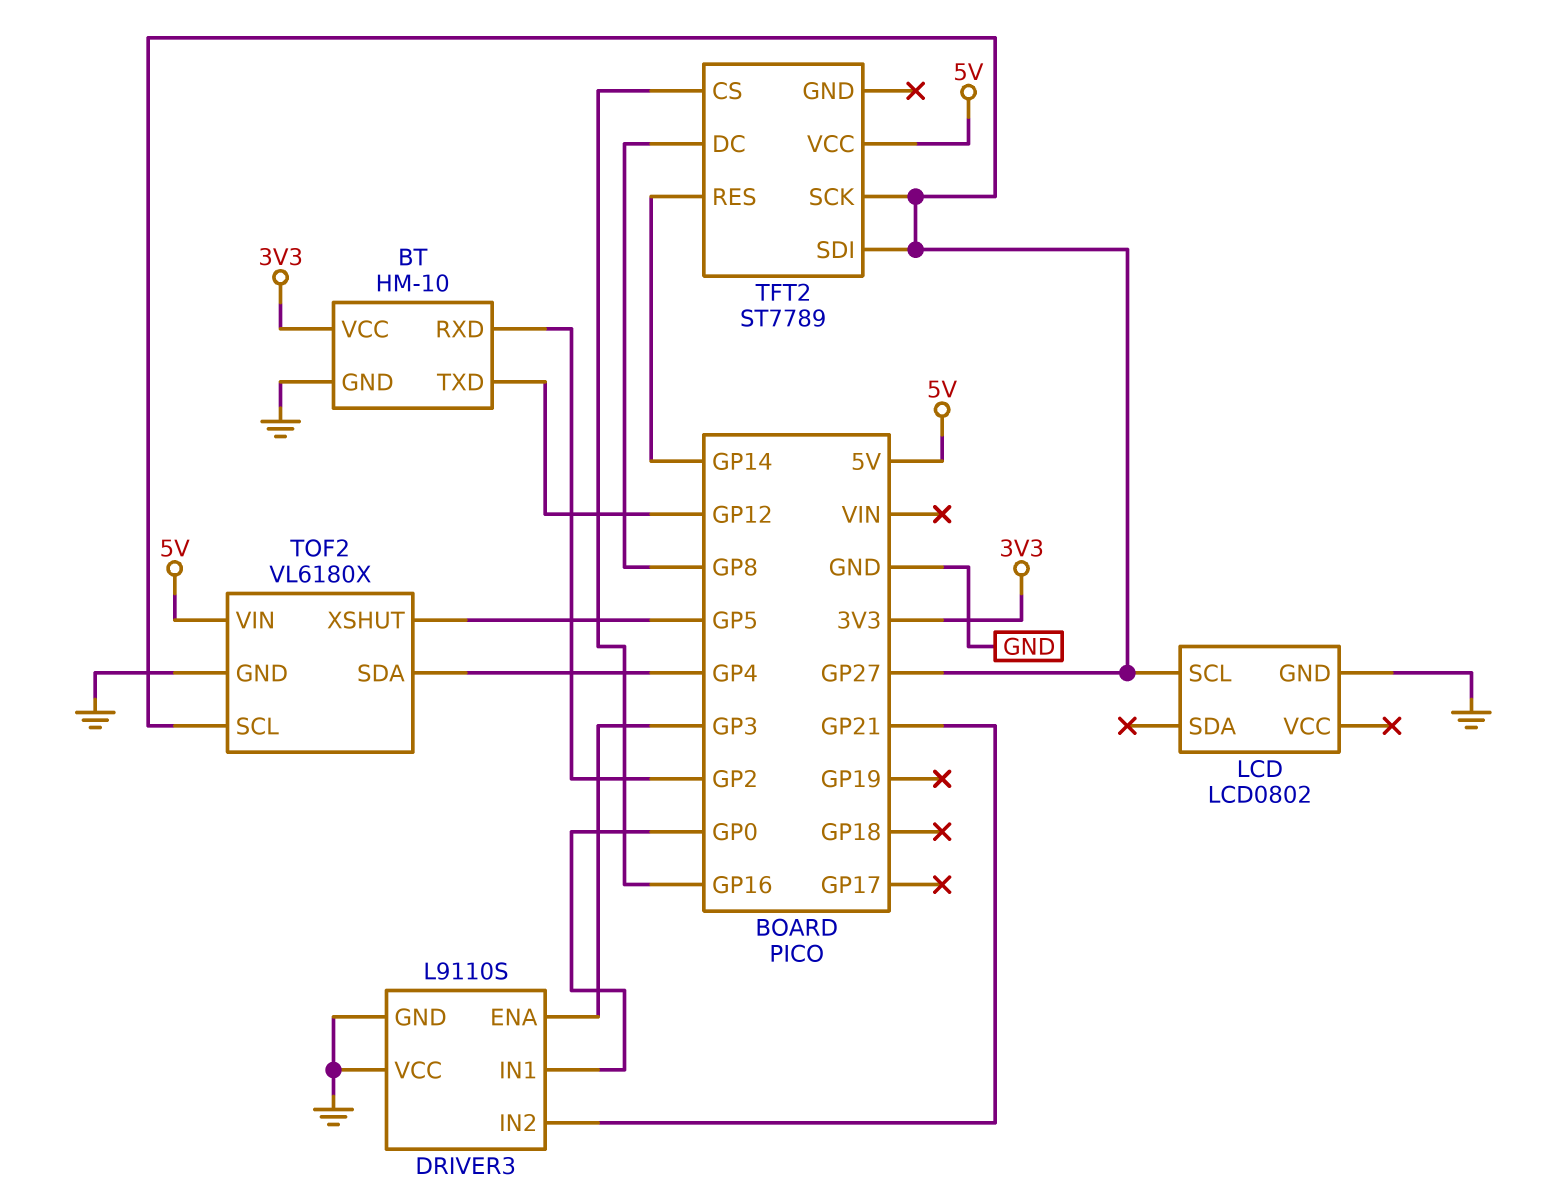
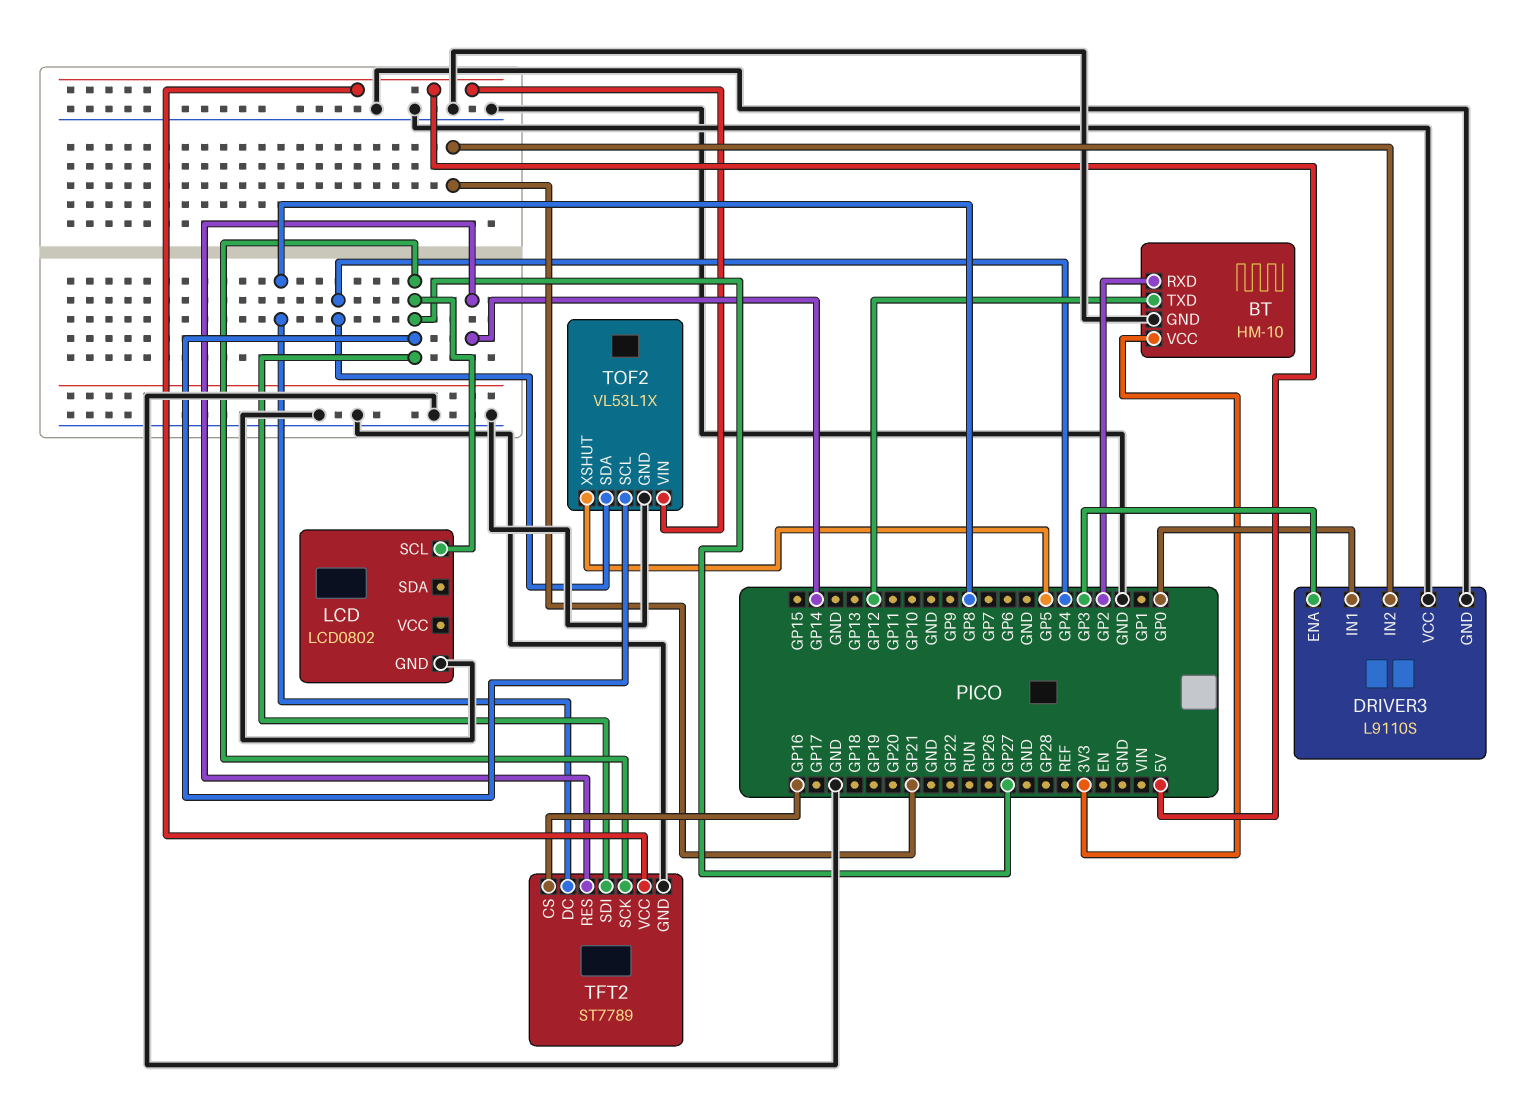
TFT2 pin GND: none -> GND
TOF2: VL6180X -> VL53L1X

